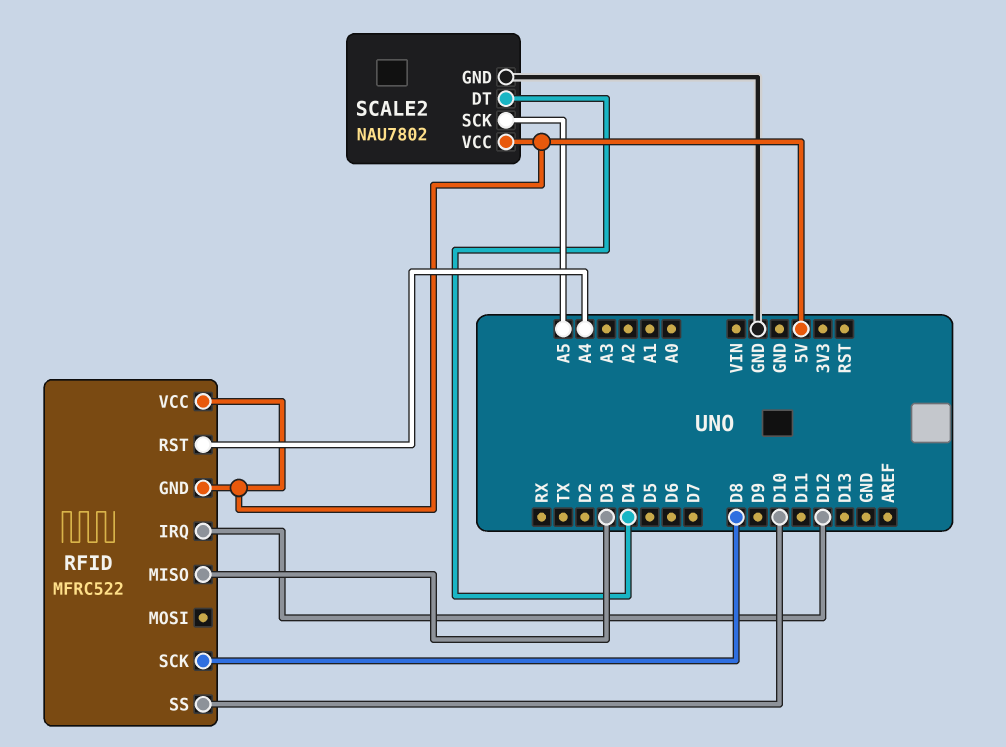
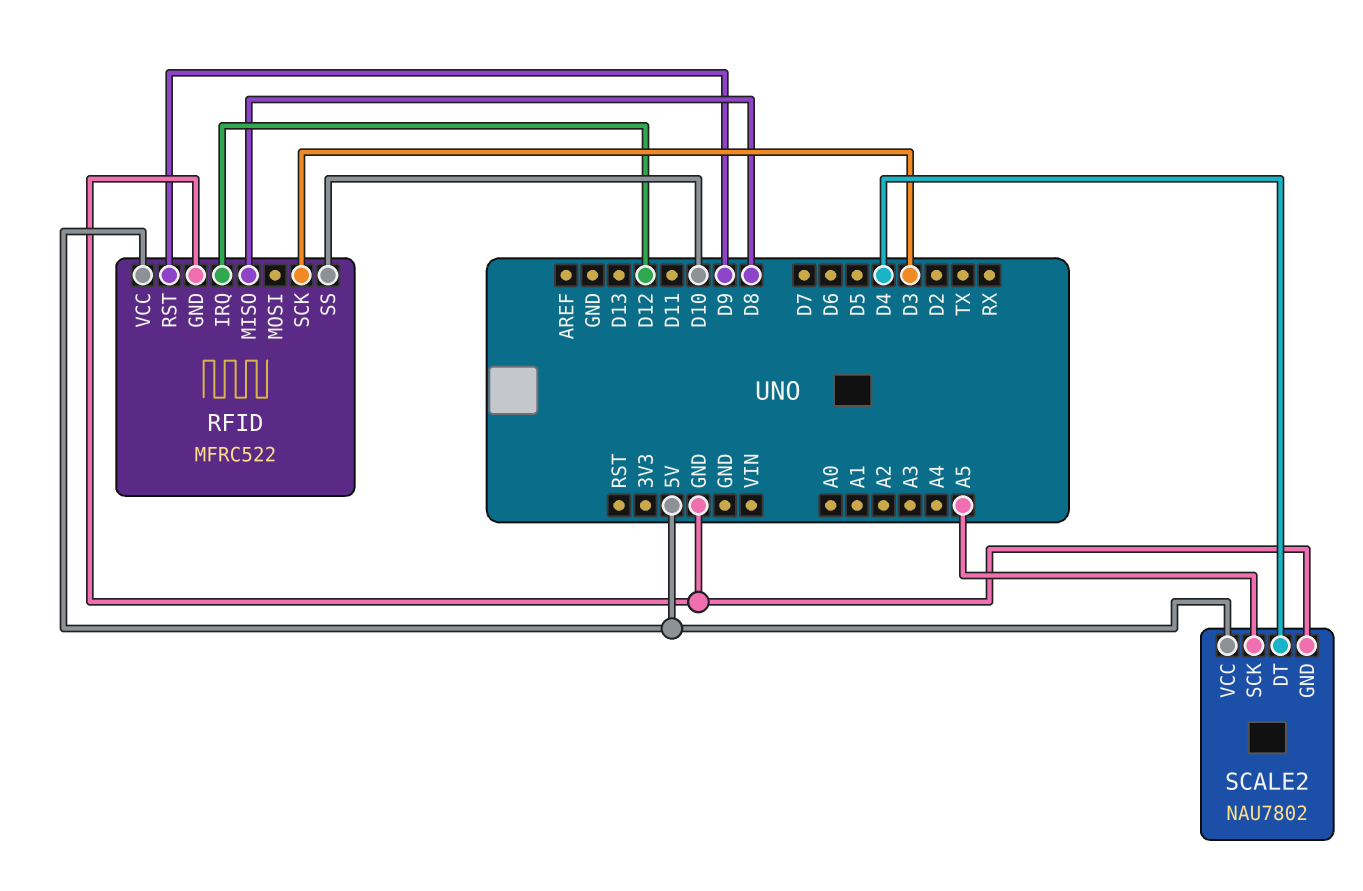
RFID pin GND: 5V -> GND
RFID pin MISO: D3 -> D8
RFID pin RST: A4 -> D9
RFID pin SCK: D8 -> D3

